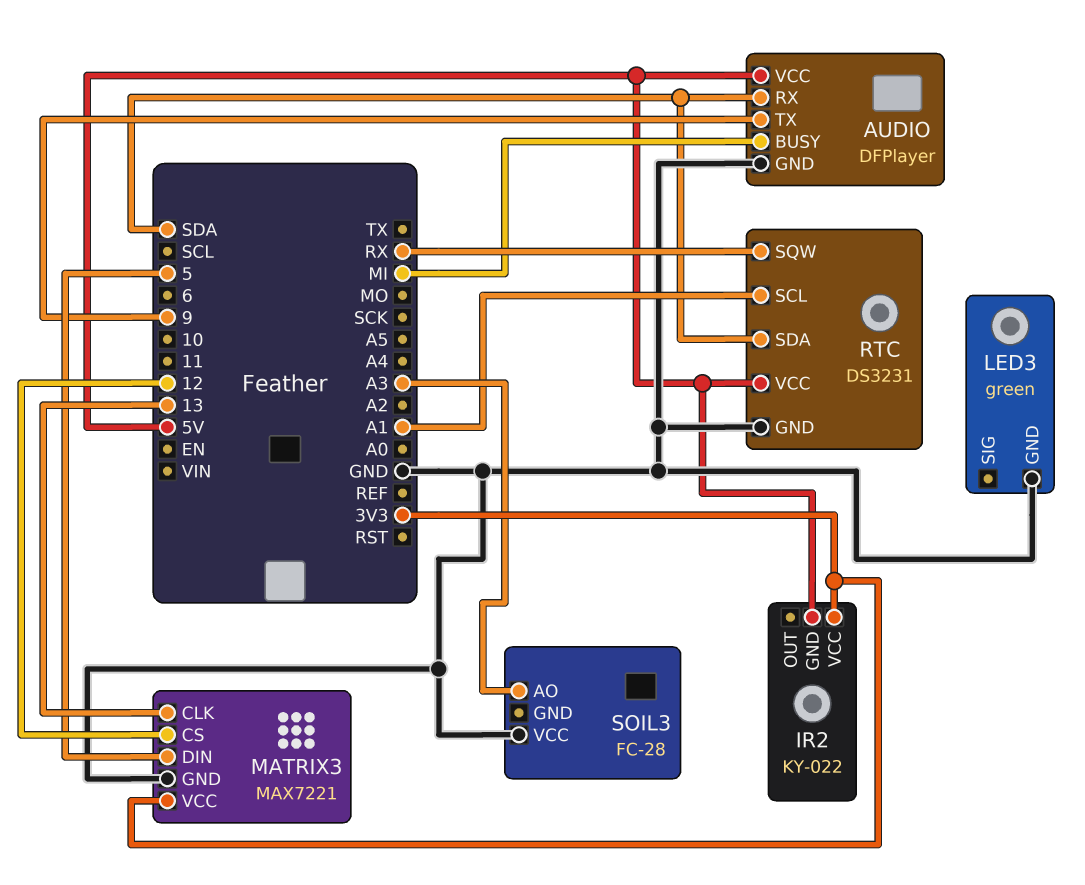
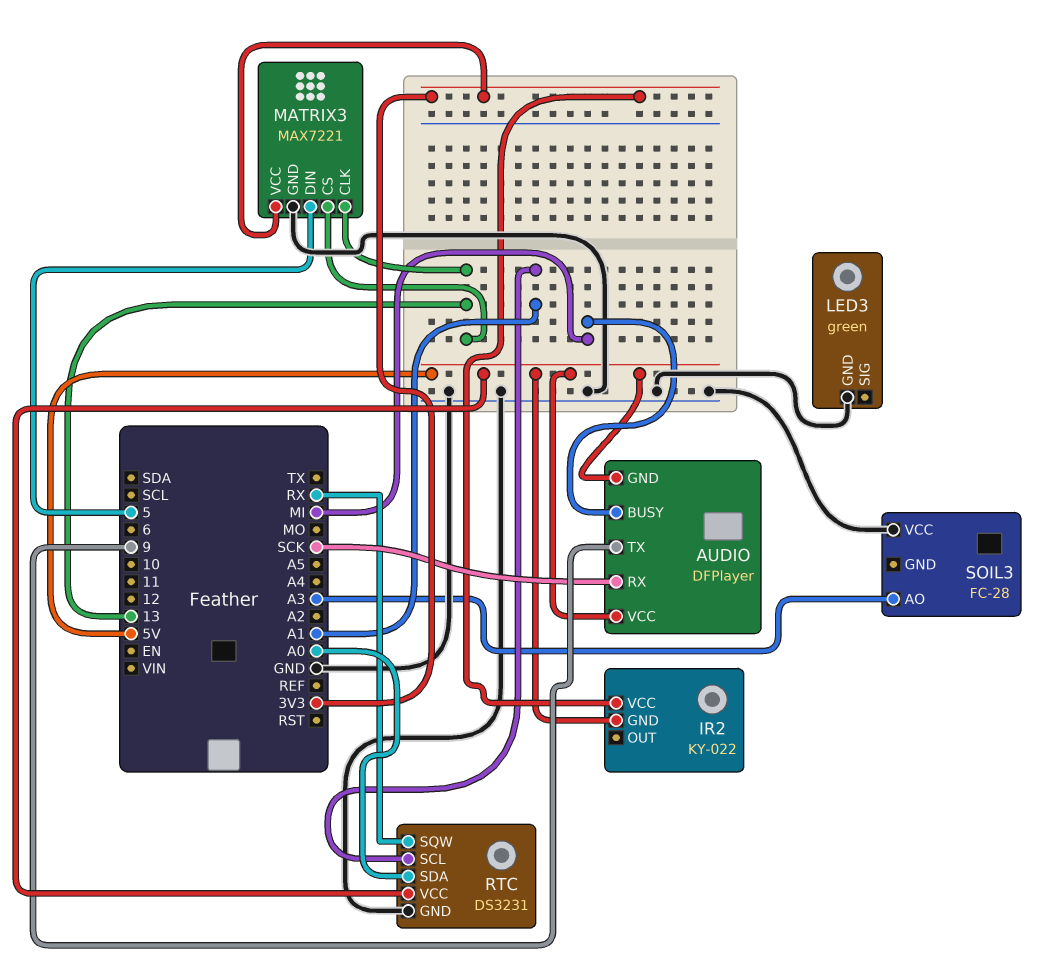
AUDIO pin GND: GND -> 5V
AUDIO pin RX: SDA -> SCK
MATRIX3 pin CS: 12 -> 13
RTC pin SDA: SDA -> A0

